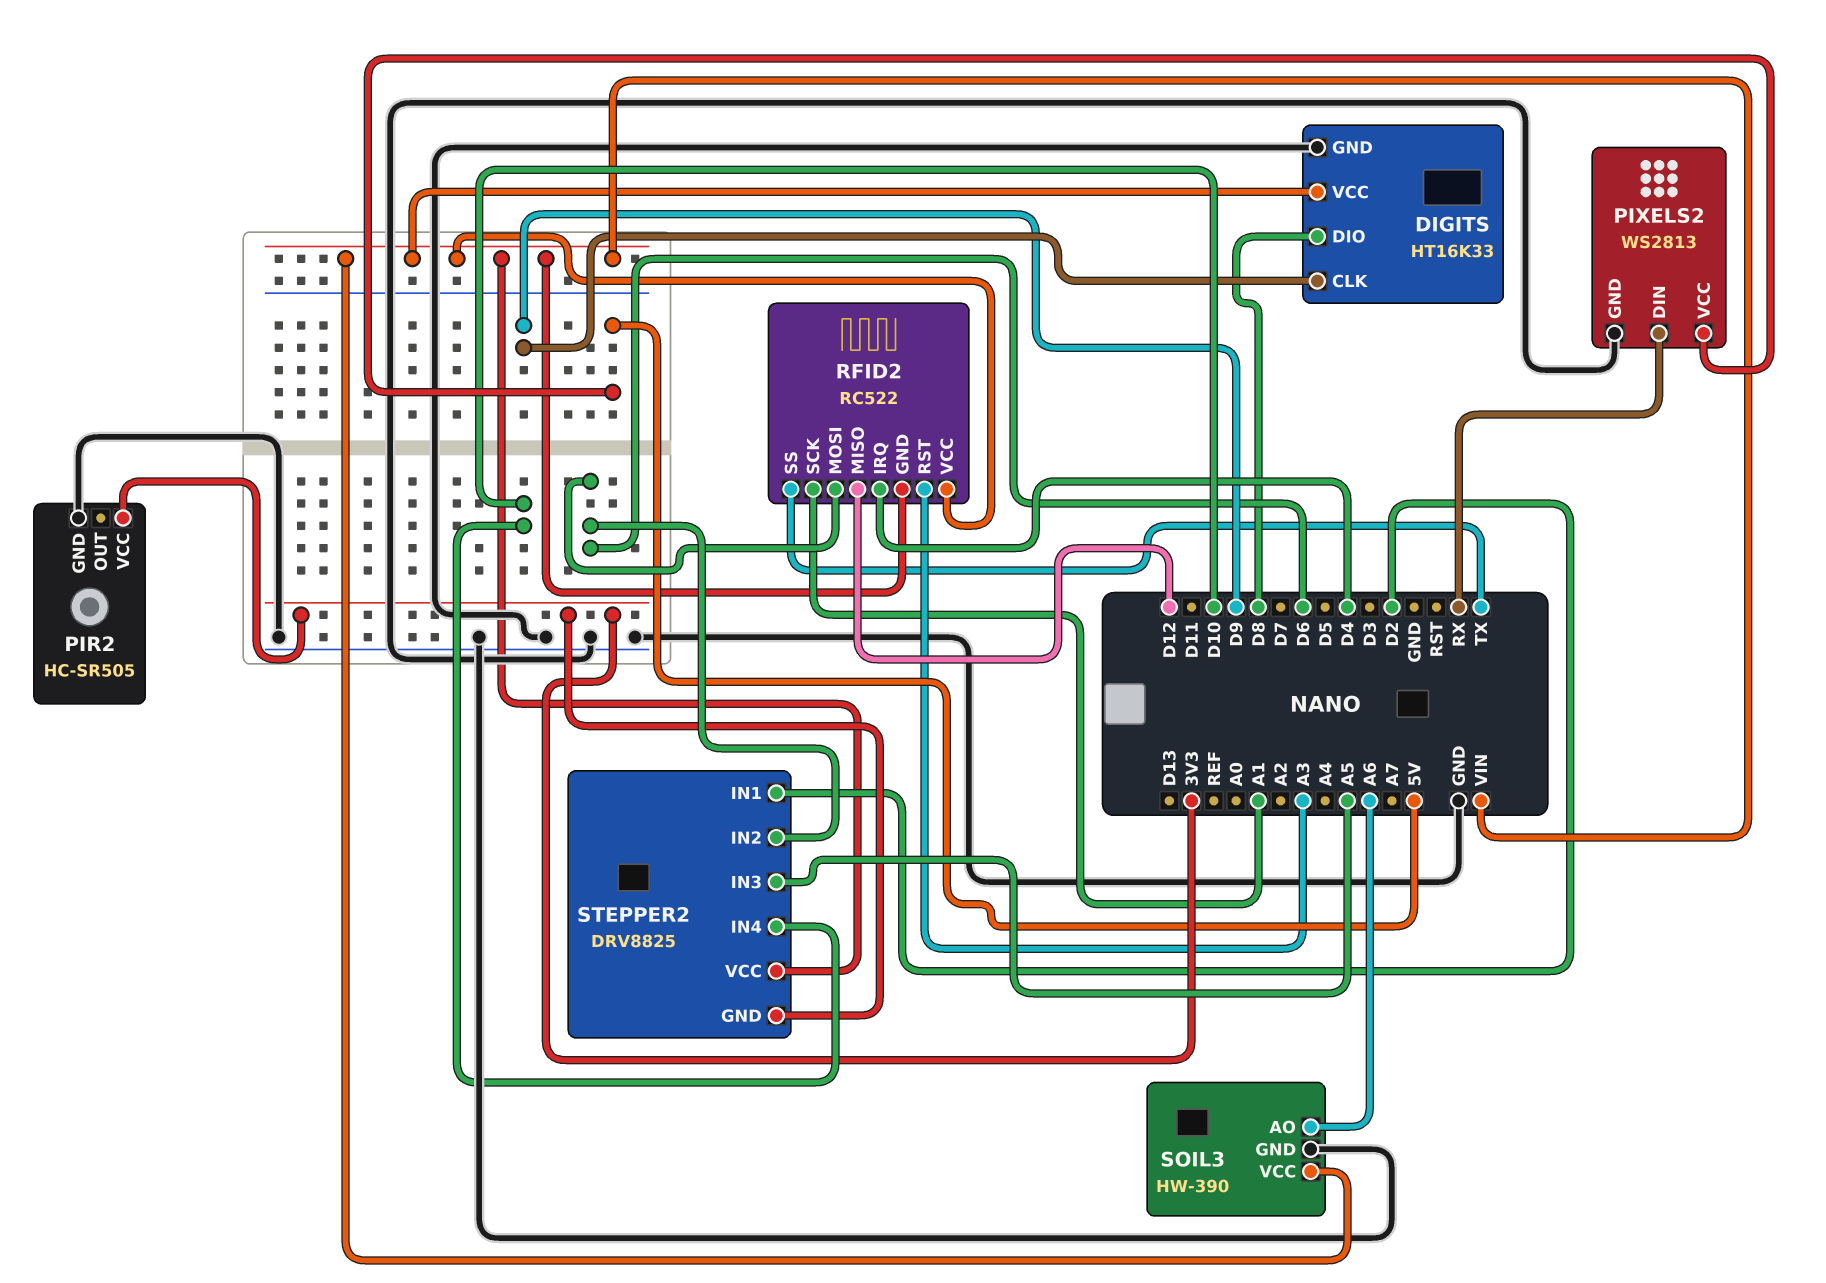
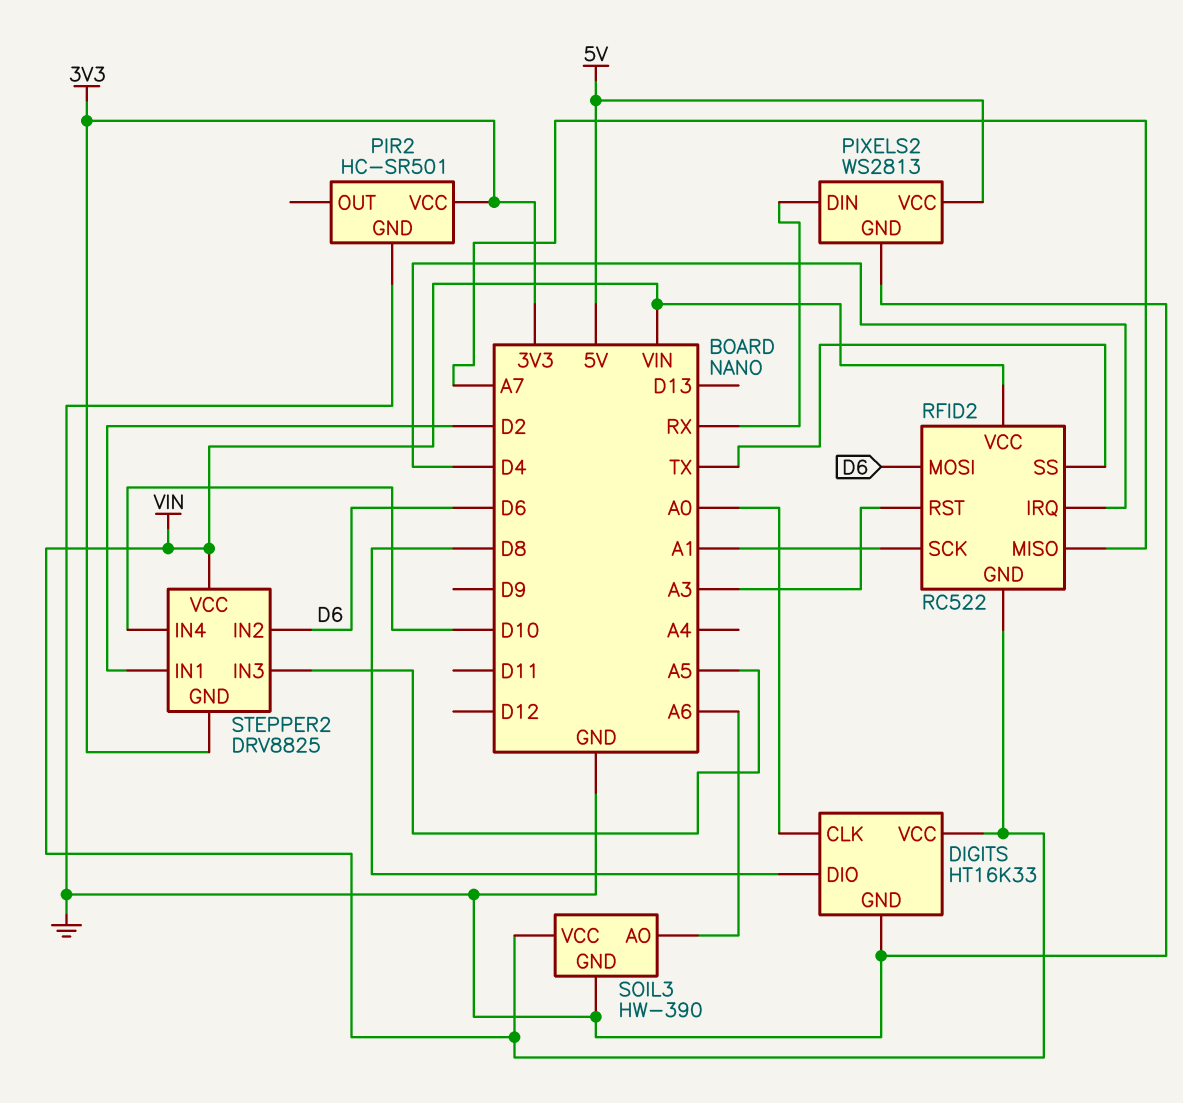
DIGITS pin CLK: D9 -> A0
PIR2: HC-SR505 -> HC-SR501
RFID2 pin MISO: D12 -> A7

